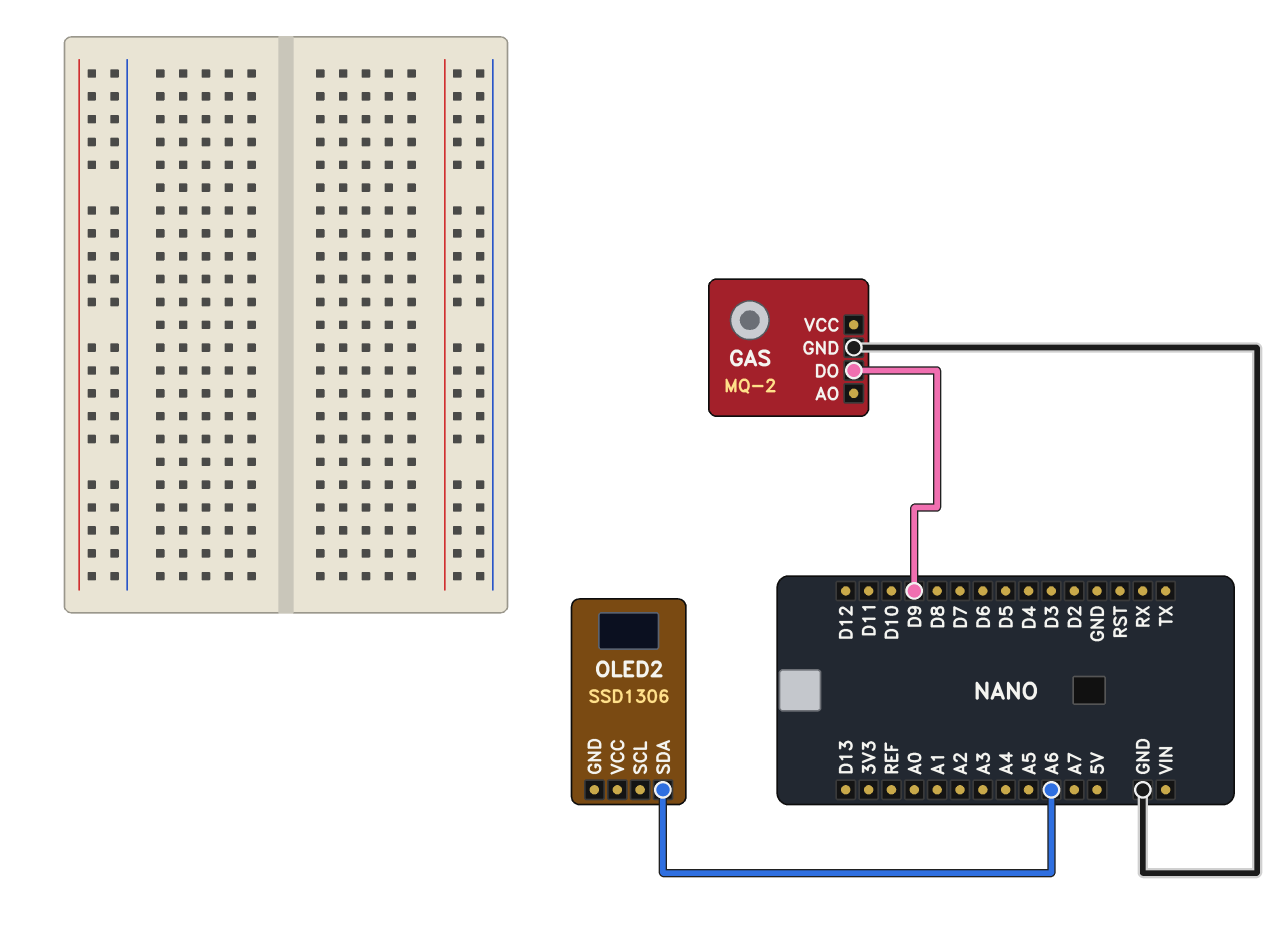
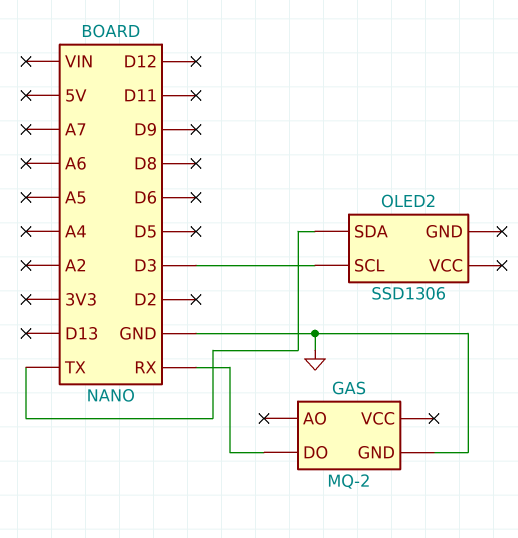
GAS pin DO: D9 -> RX
OLED2 pin SCL: none -> D3
OLED2 pin SDA: A6 -> TX

